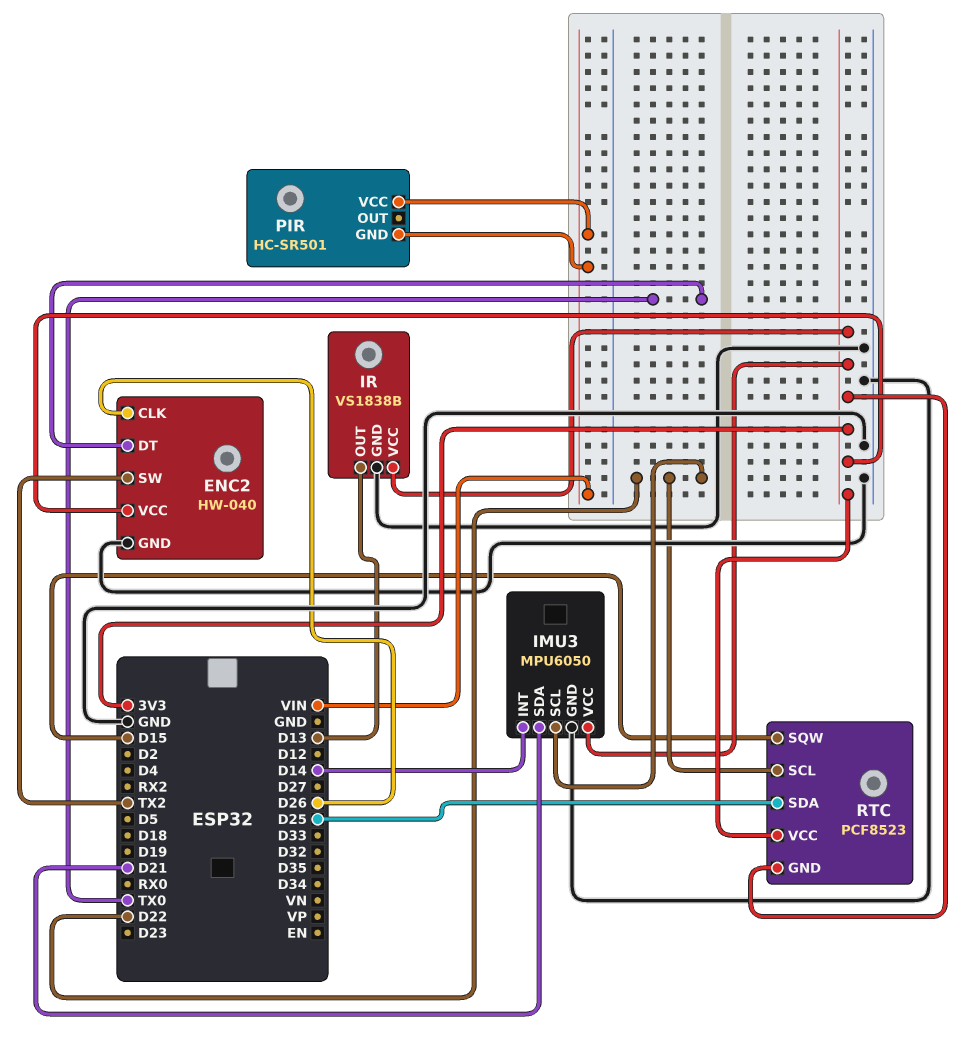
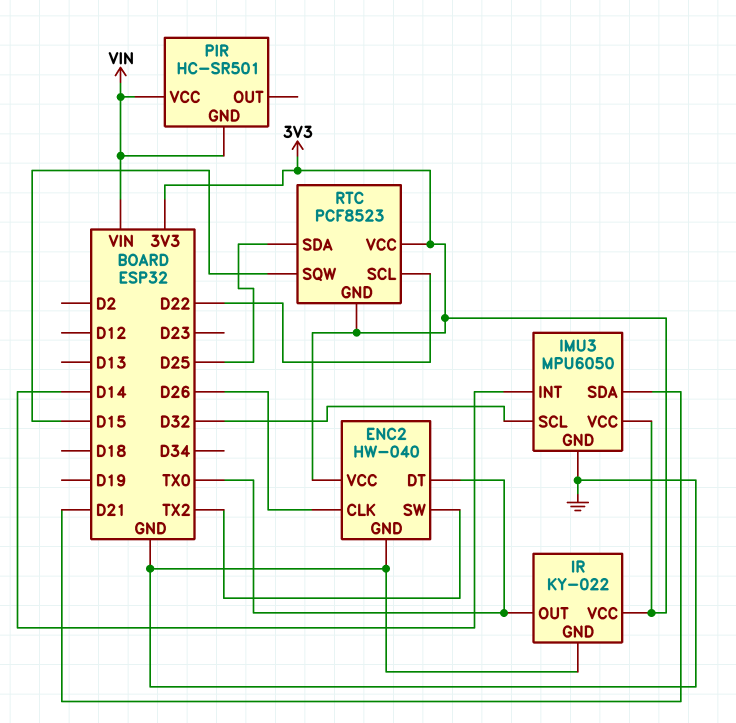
IMU3 pin SCL: D22 -> D32
IR: VS1838B -> KY-022
IR pin OUT: D13 -> TX0

